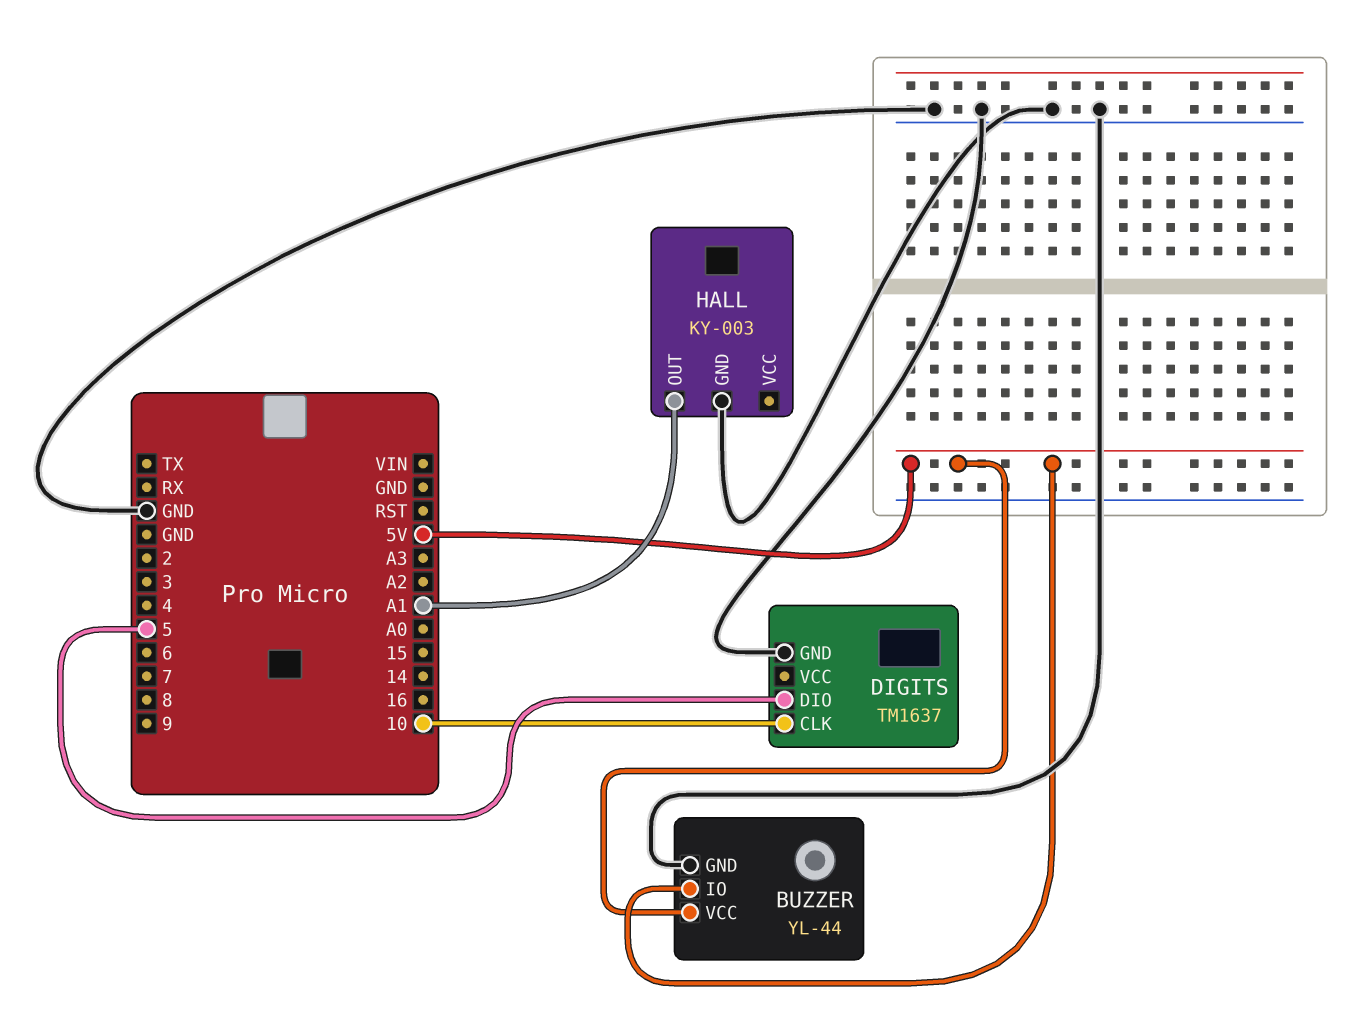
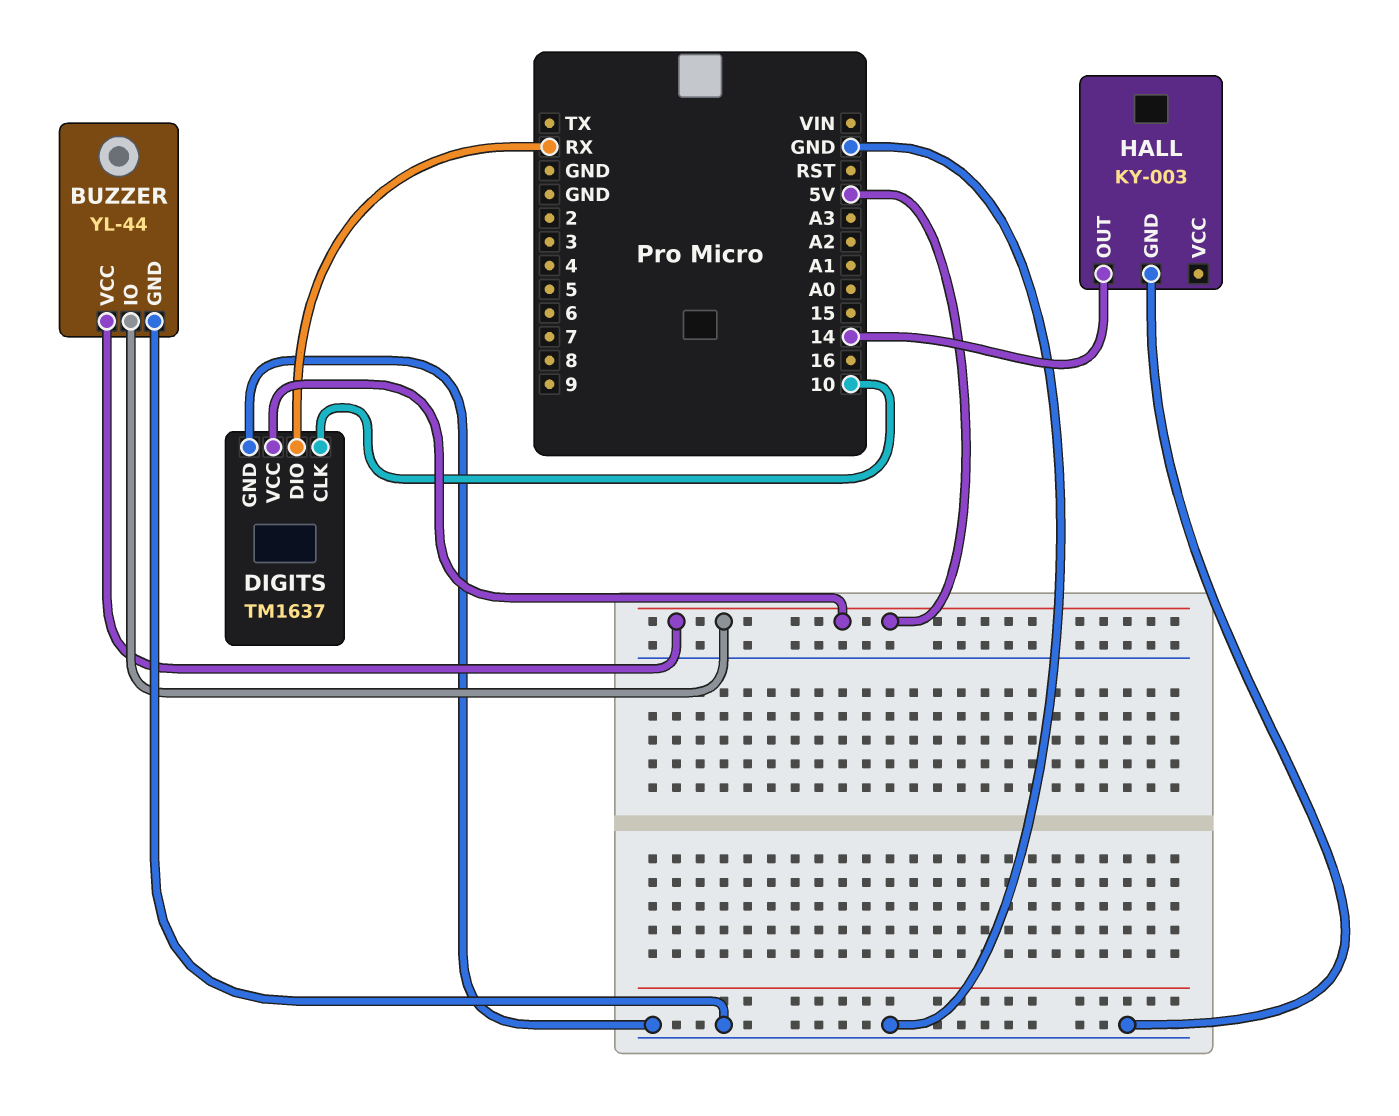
DIGITS pin DIO: 5 -> RX
DIGITS pin VCC: none -> 5V
HALL pin OUT: A1 -> 14

